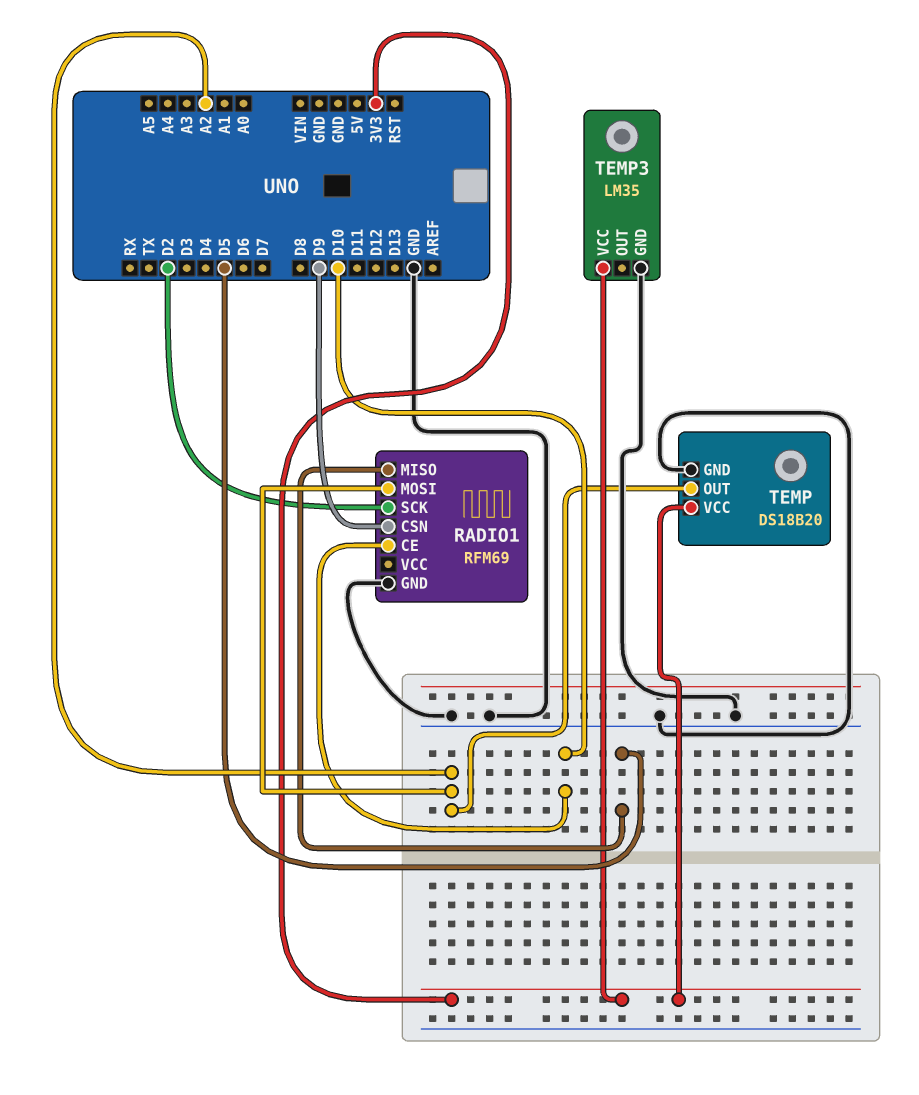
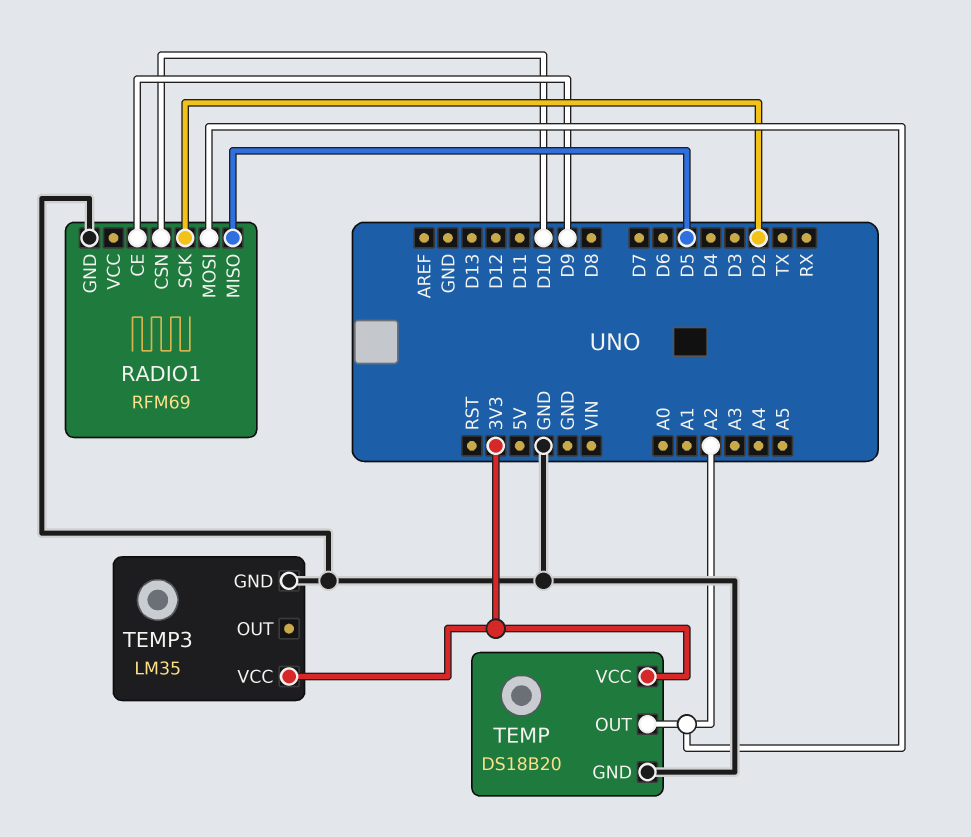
RADIO1 pin CE: D10 -> D9
RADIO1 pin CSN: D9 -> D10

